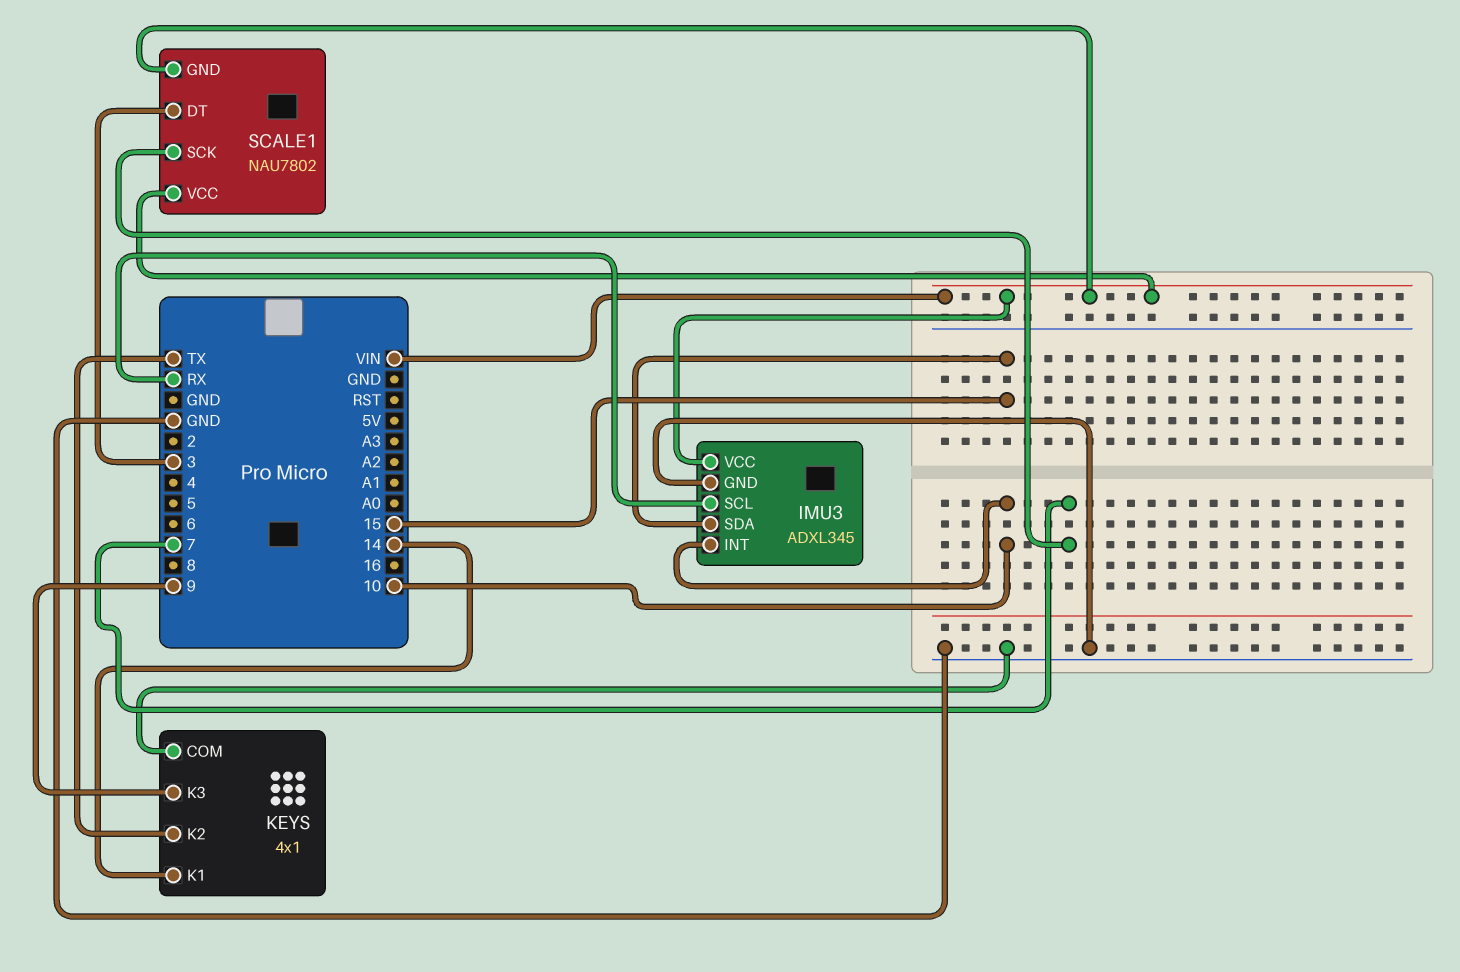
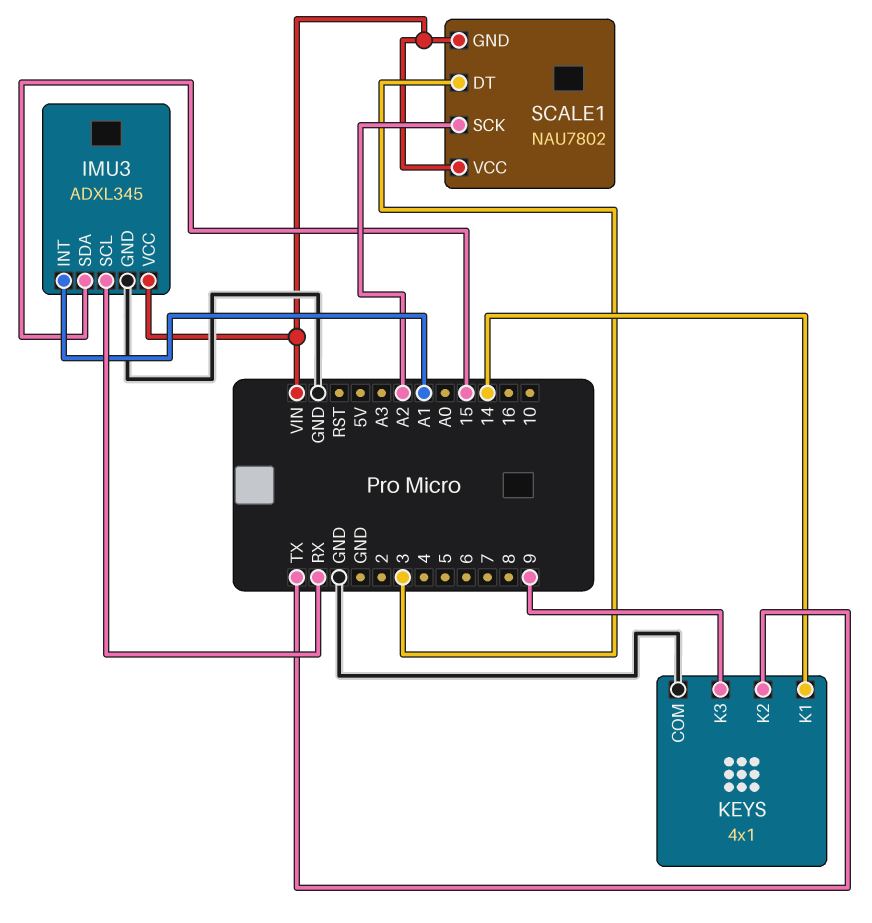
IMU3 pin INT: 10 -> A1
SCALE1 pin SCK: 7 -> A2

